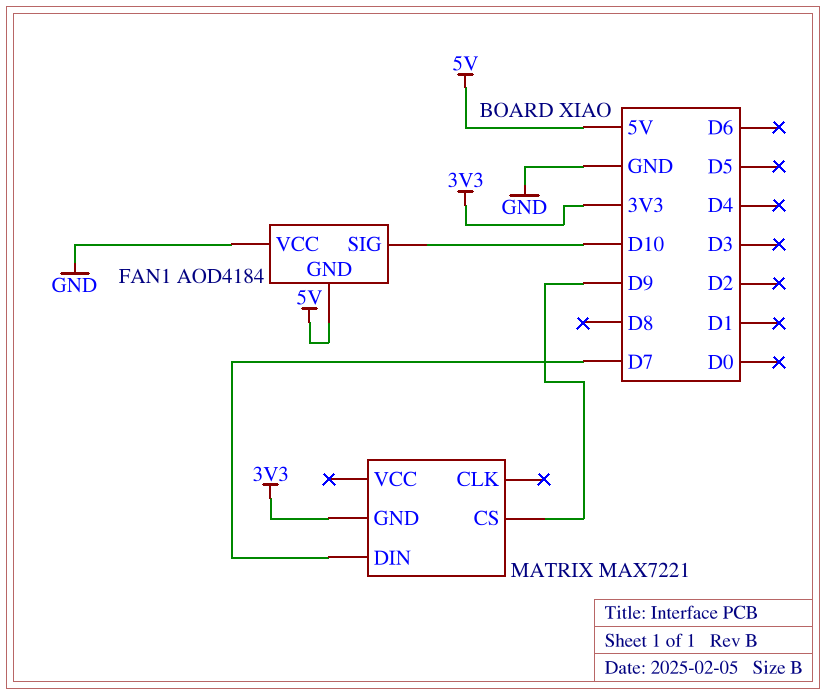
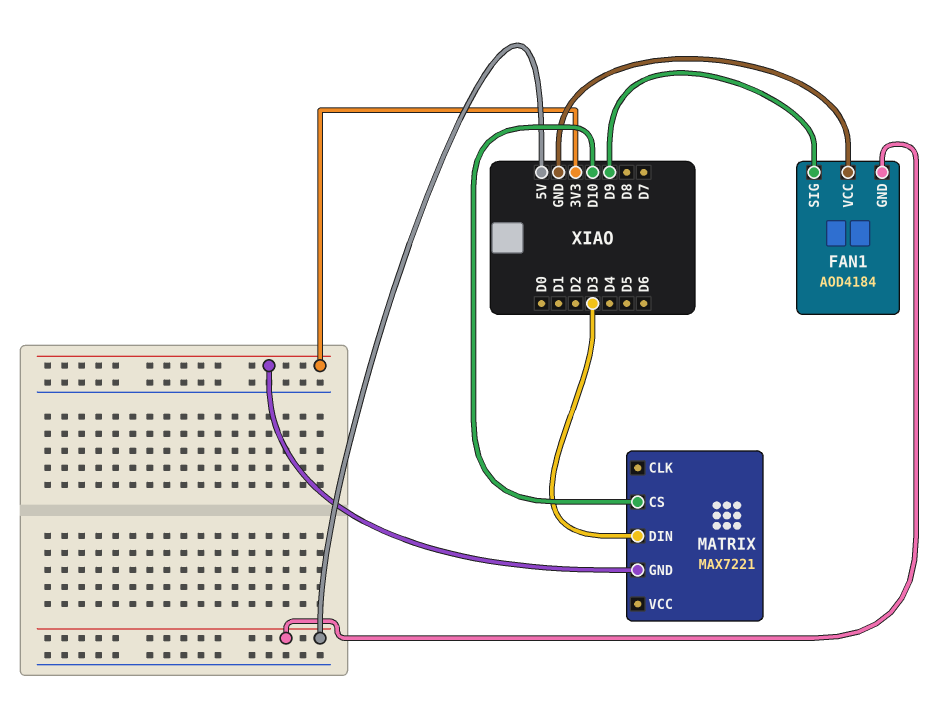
FAN1 pin SIG: D10 -> D9
MATRIX pin CS: D9 -> D10
MATRIX pin DIN: D7 -> D3

